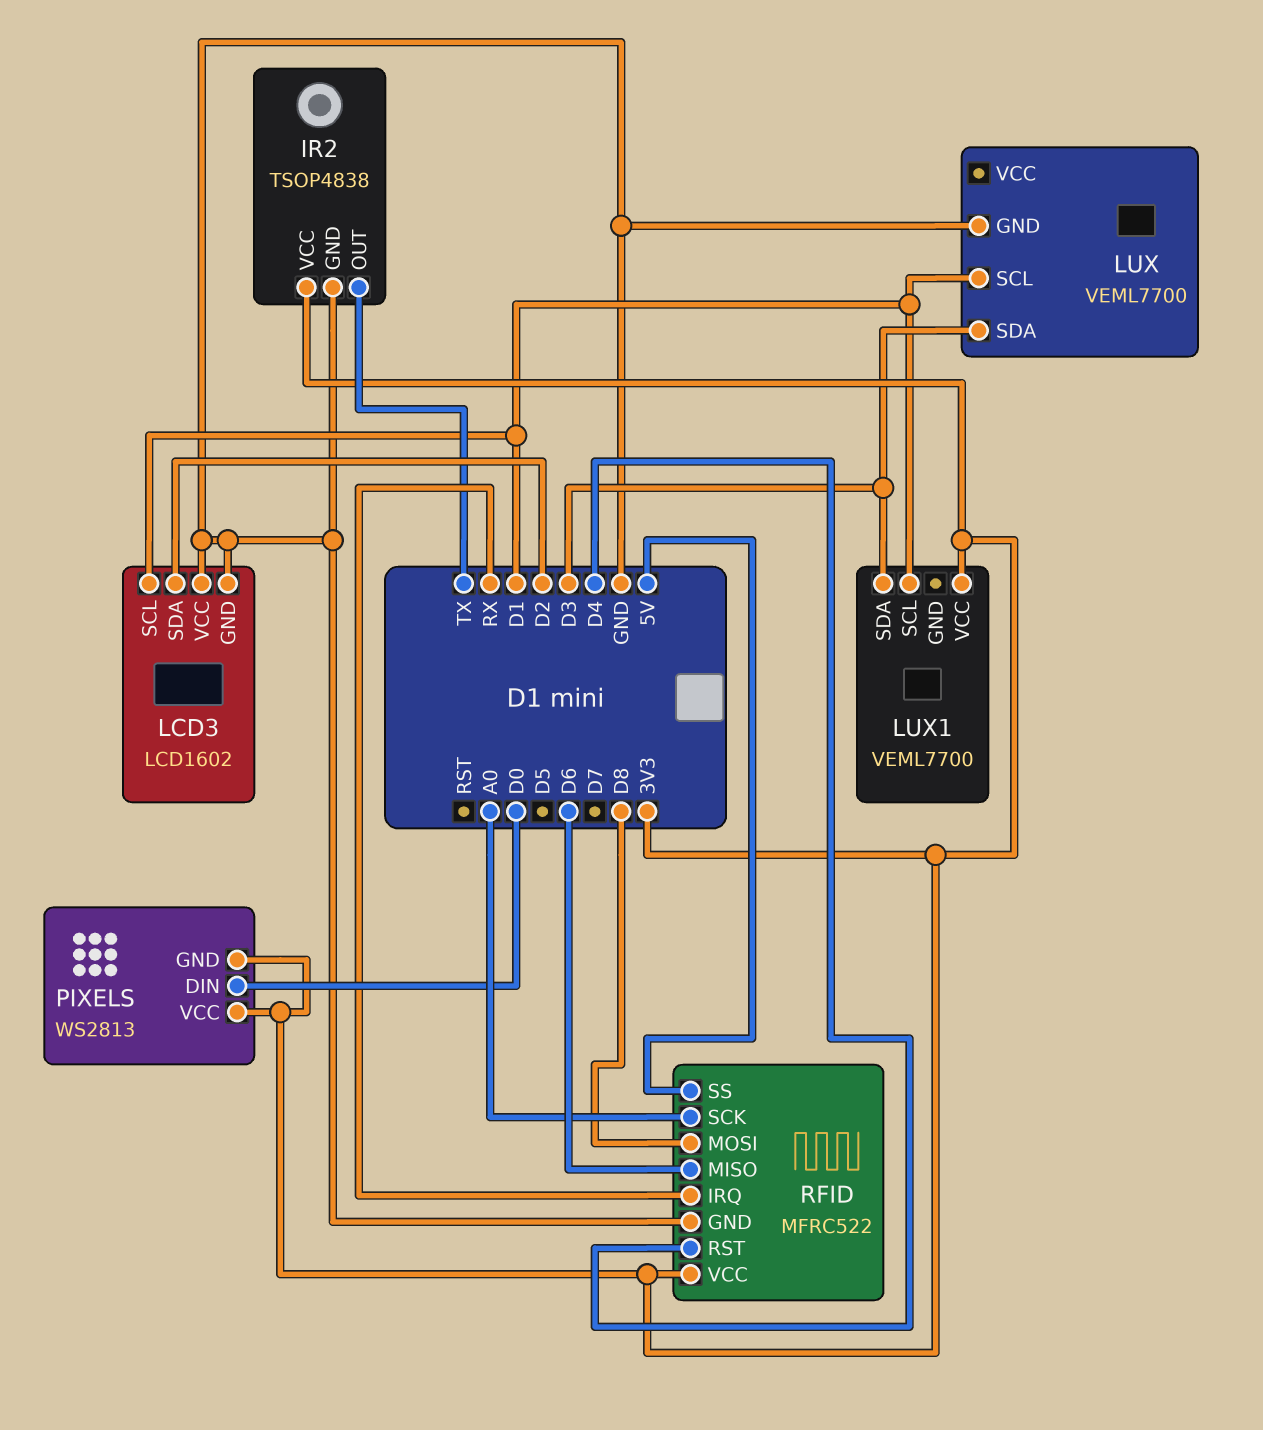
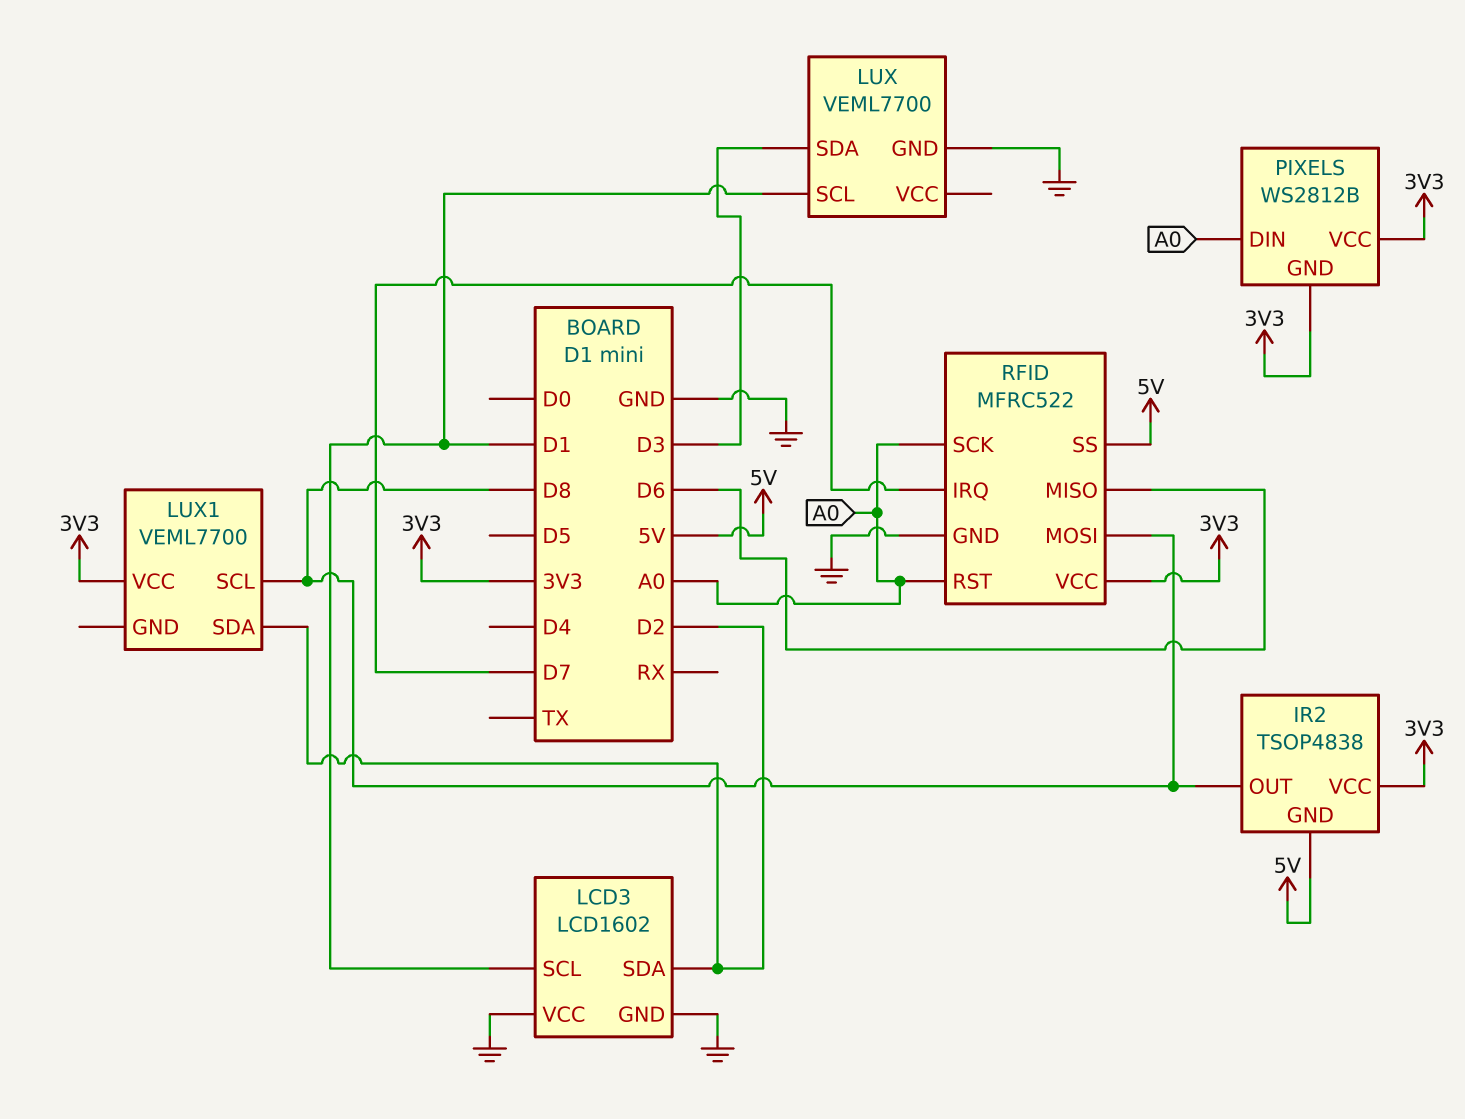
IR2 pin GND: GND -> 5V
IR2 pin OUT: TX -> D8
LUX1 pin SCL: D1 -> D8
LUX1 pin SDA: D3 -> D2
PIXELS: WS2813 -> WS2812B
PIXELS pin DIN: D0 -> A0
RFID pin IRQ: RX -> D7
RFID pin RST: D4 -> A0

